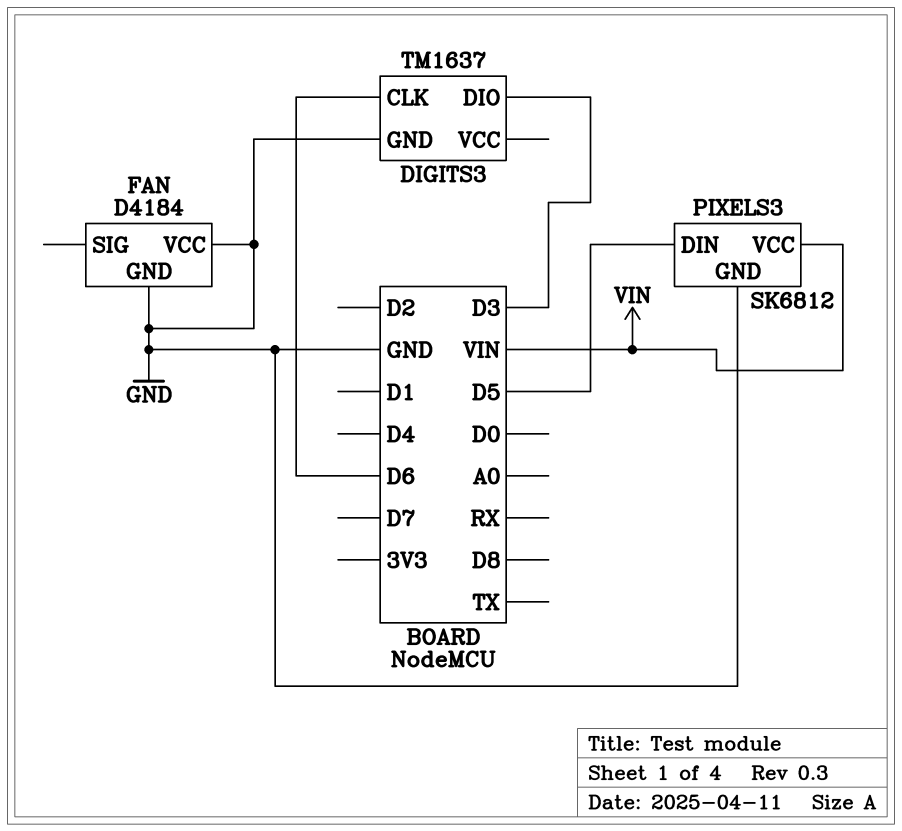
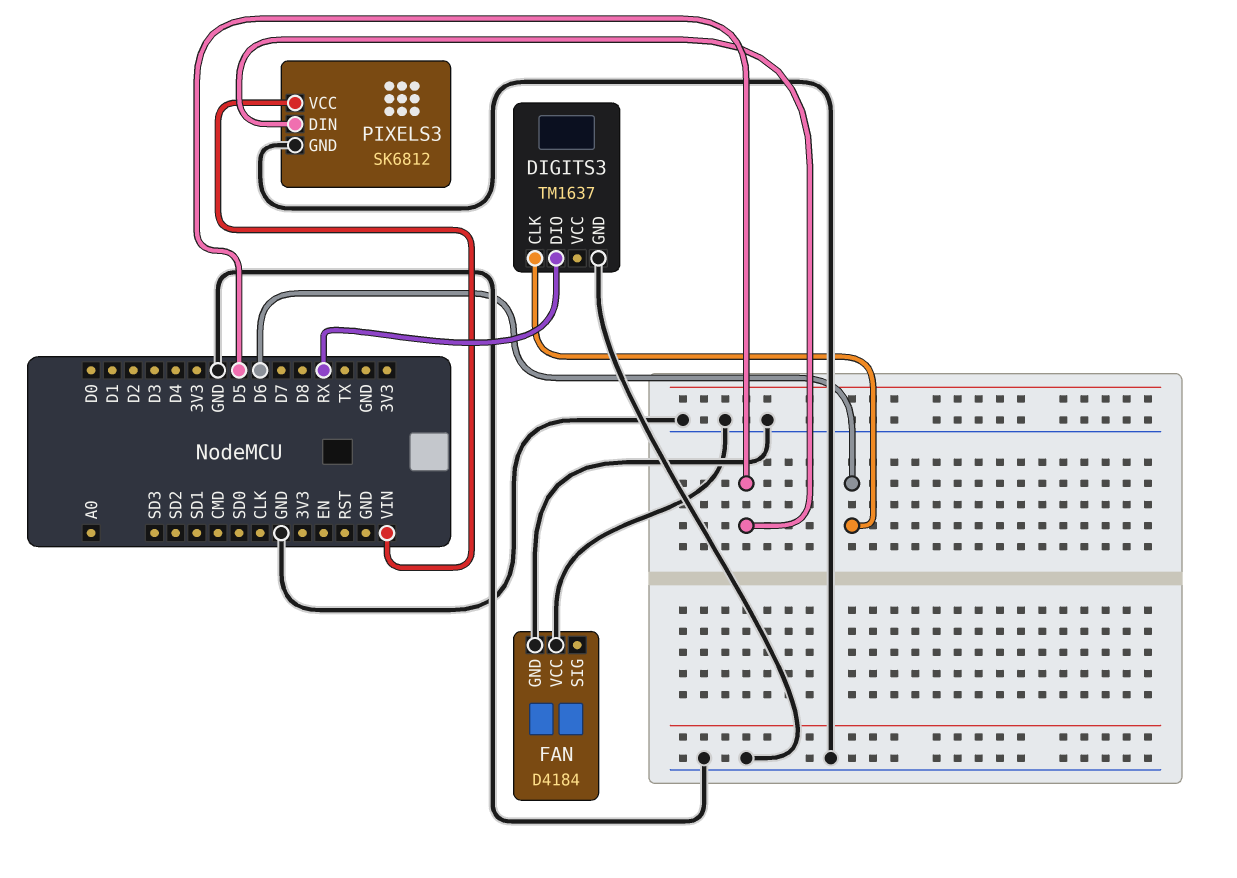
DIGITS3 pin DIO: D3 -> RX

